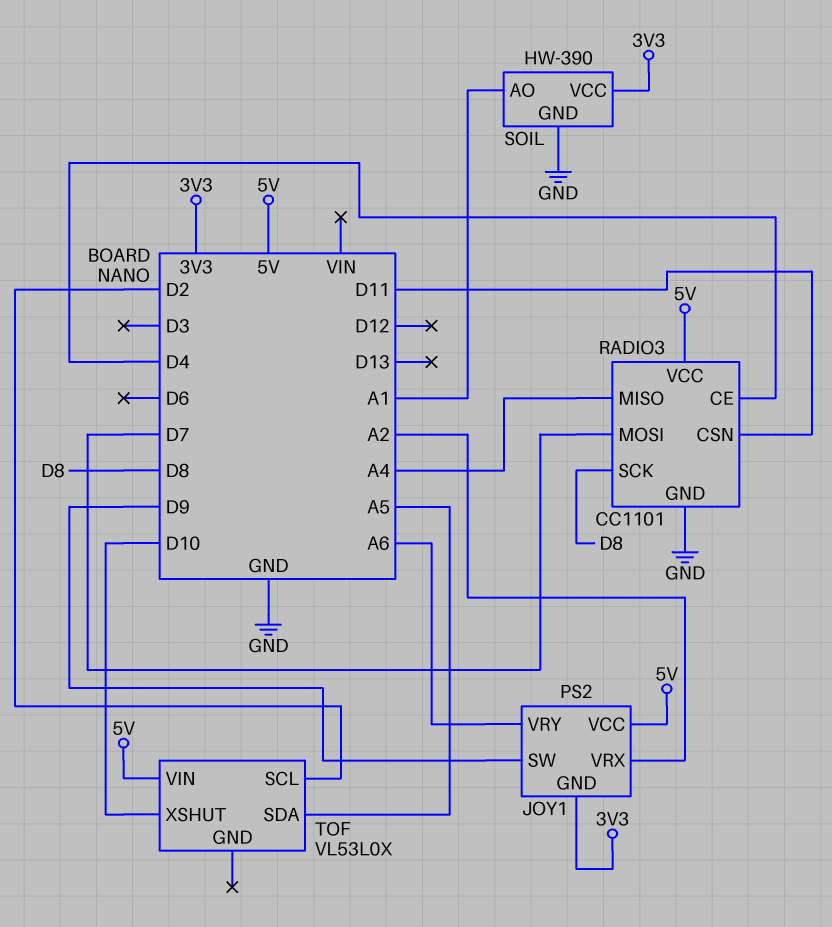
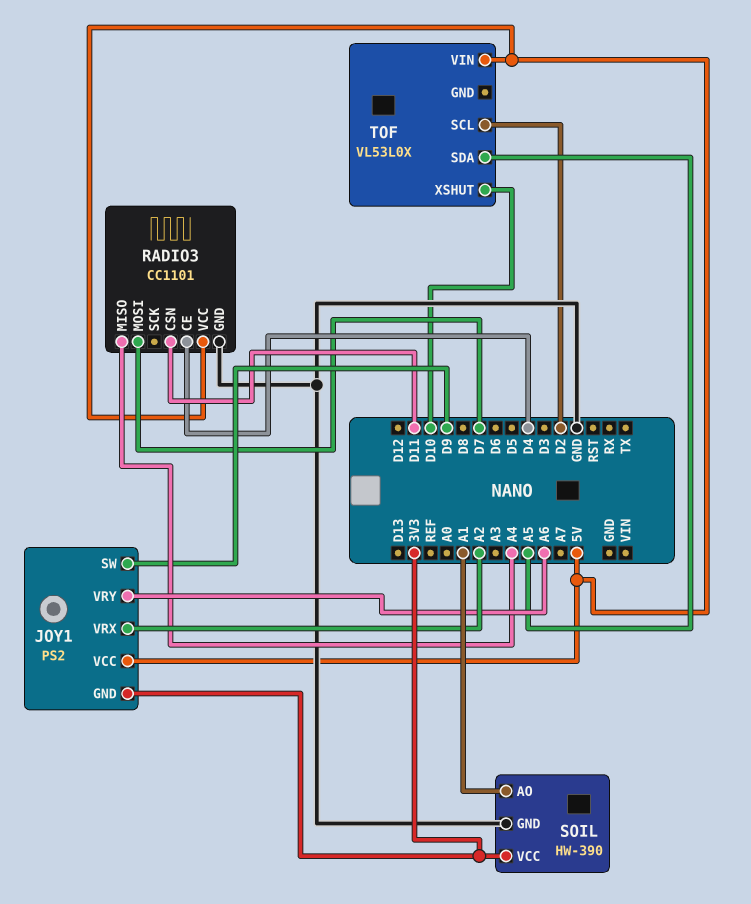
RADIO3 pin SCK: D8 -> none

